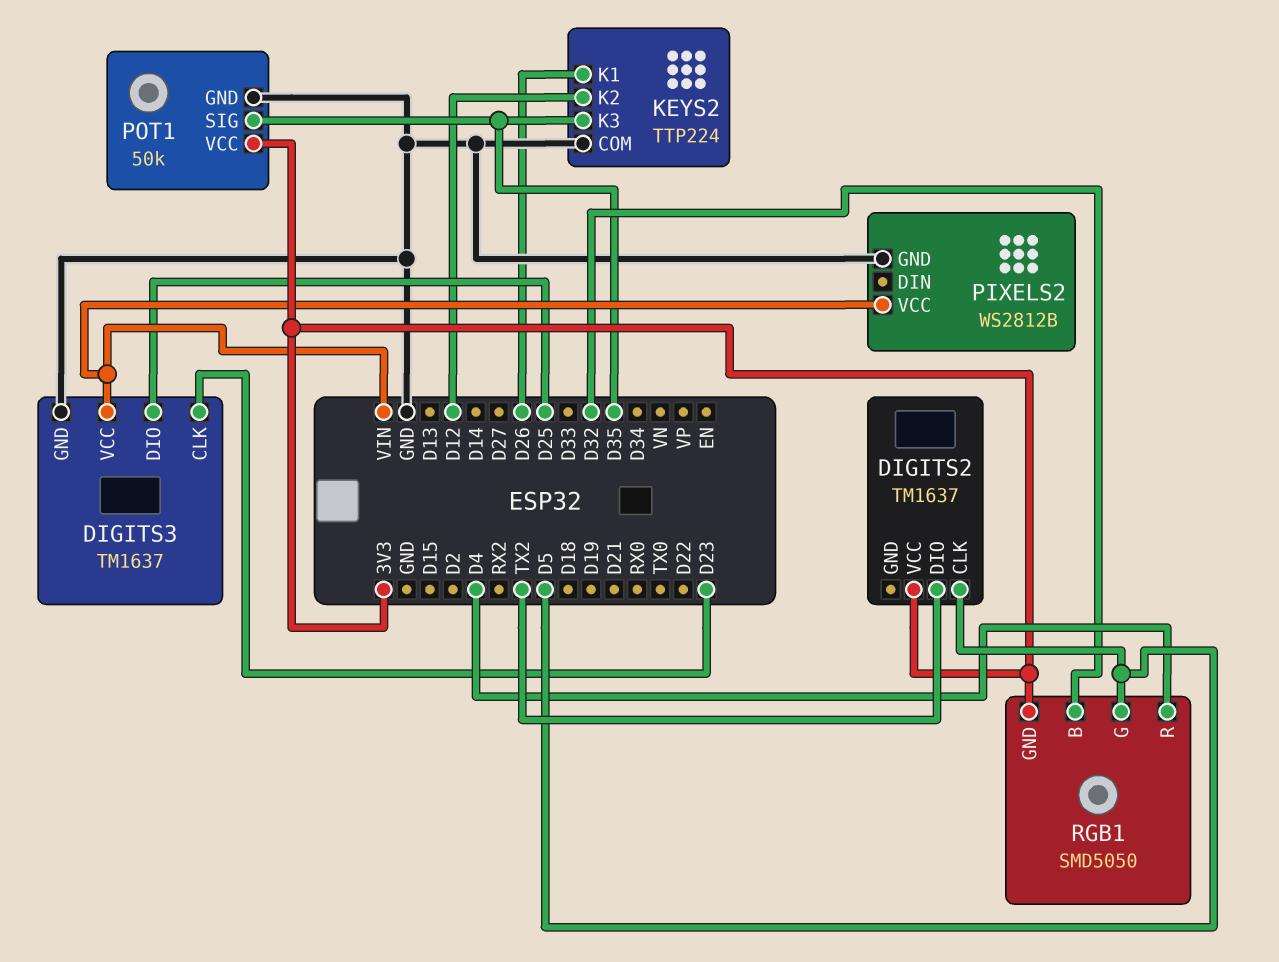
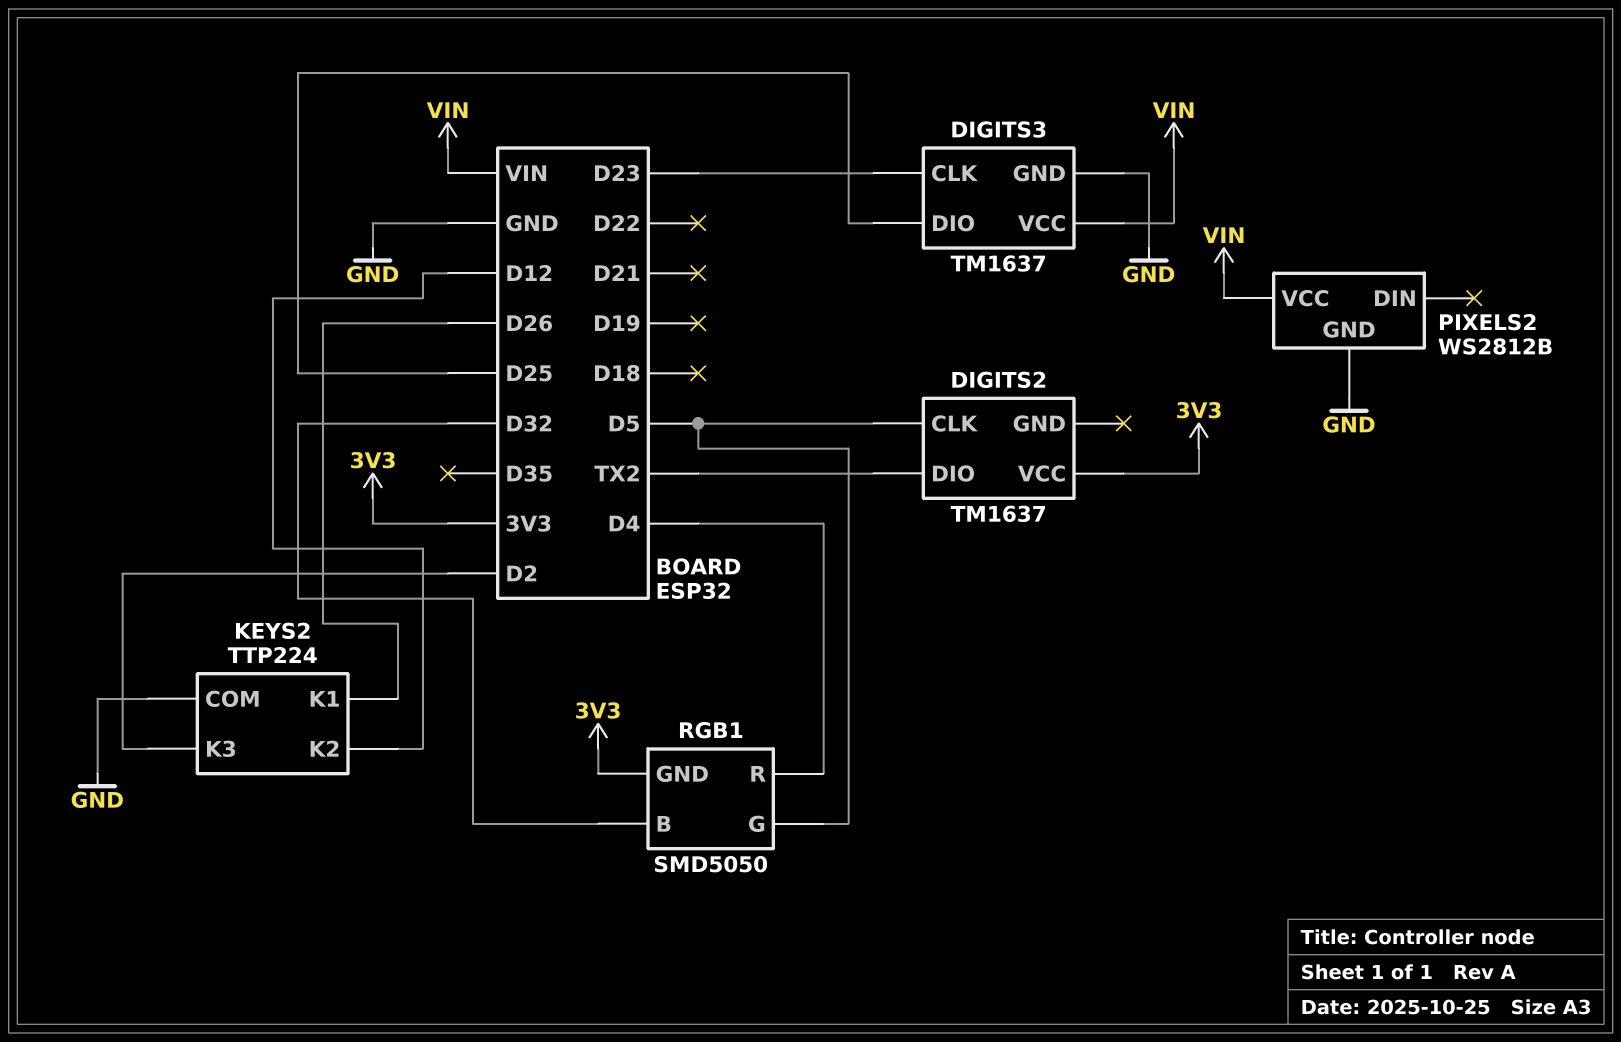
KEYS2 pin K3: D35 -> D2
POT1: 50k -> none
POT1 pin GND: GND -> none
POT1 pin SIG: D35 -> none
POT1 pin VCC: 3V3 -> none

